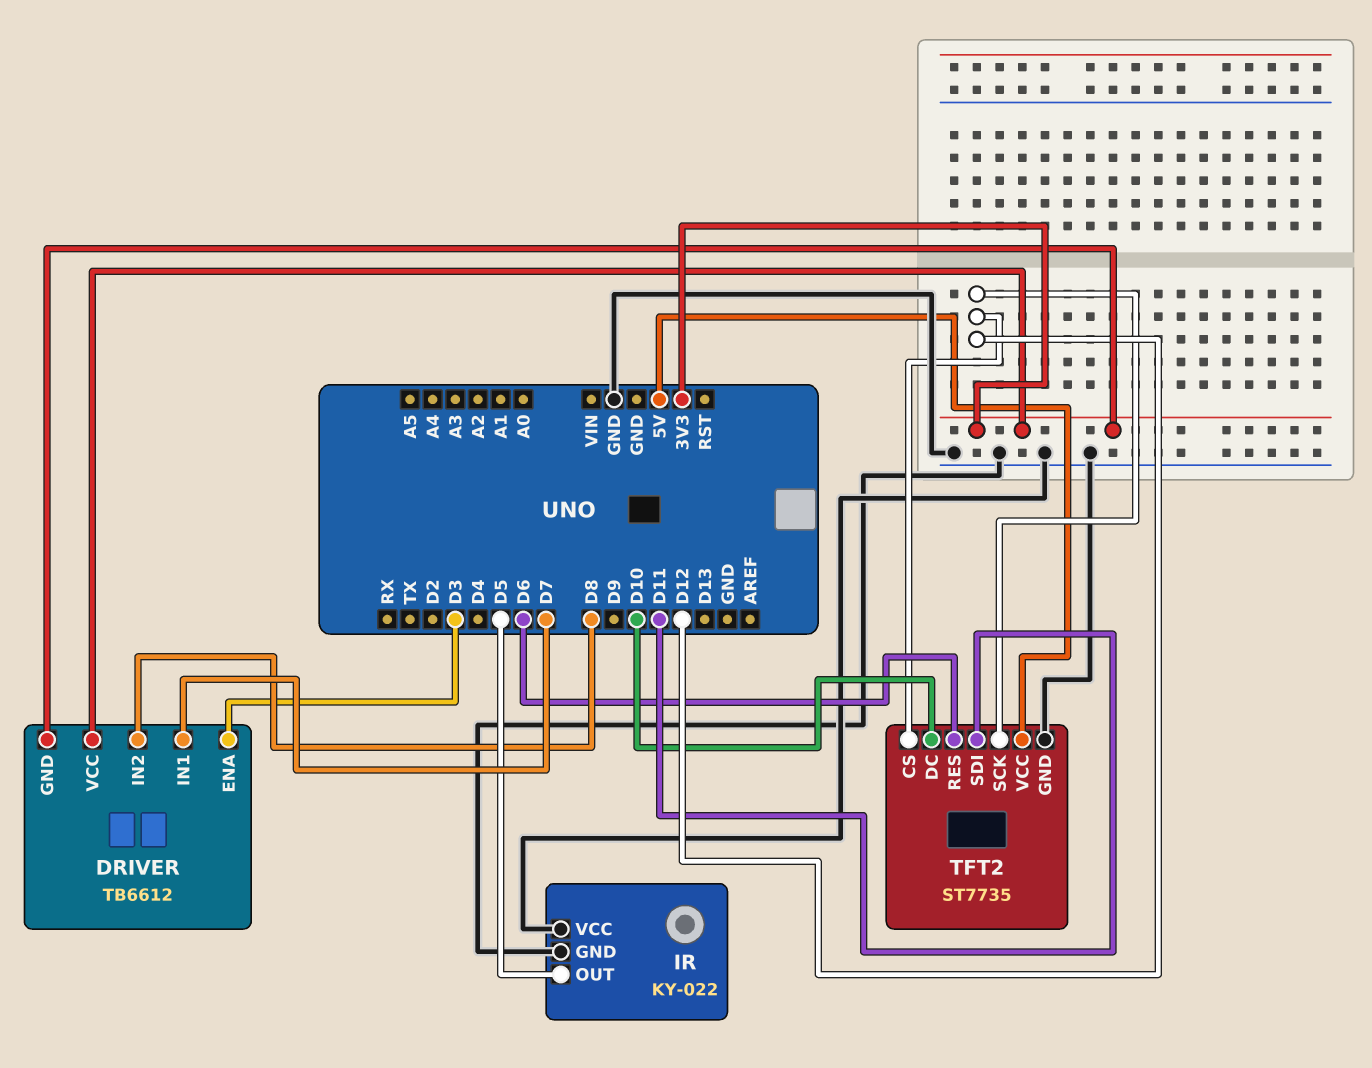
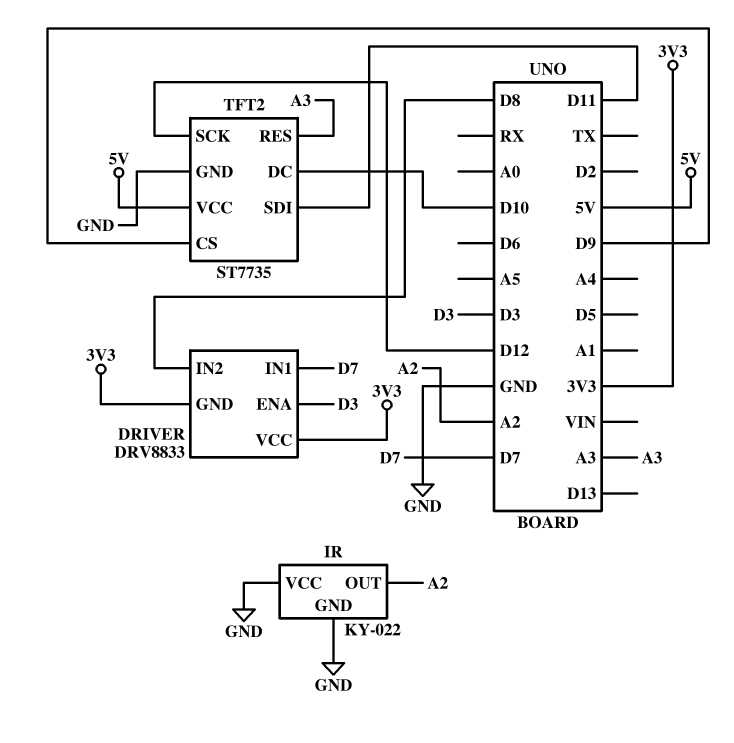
DRIVER: TB6612 -> DRV8833
IR pin OUT: D5 -> A2
TFT2 pin CS: D12 -> D9
TFT2 pin RES: D6 -> A3

